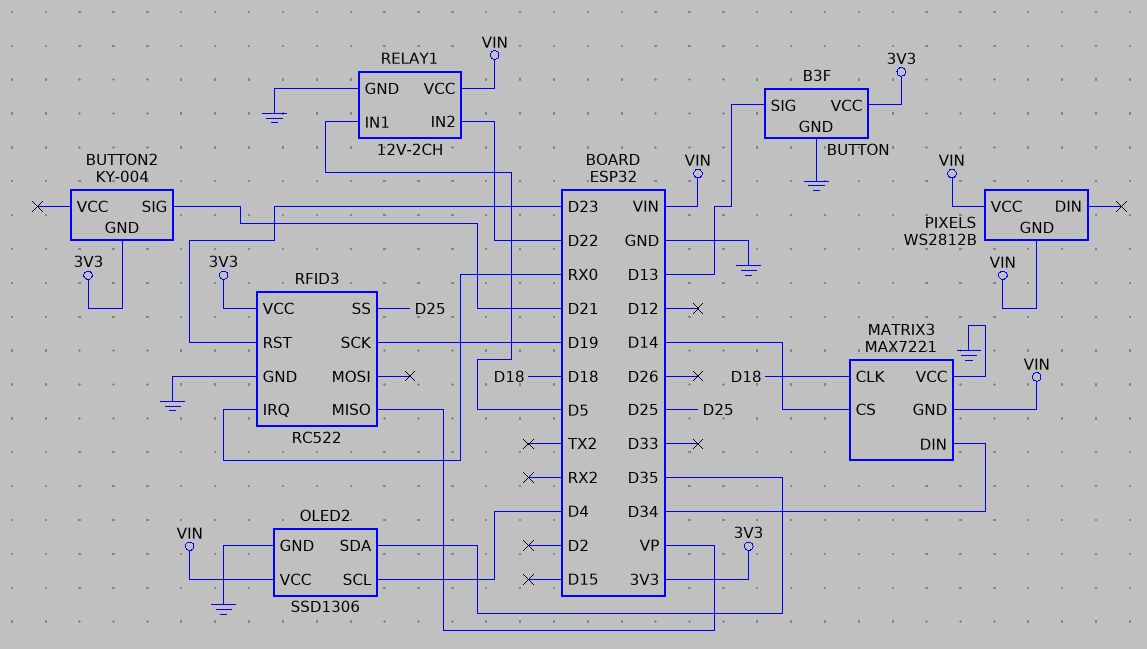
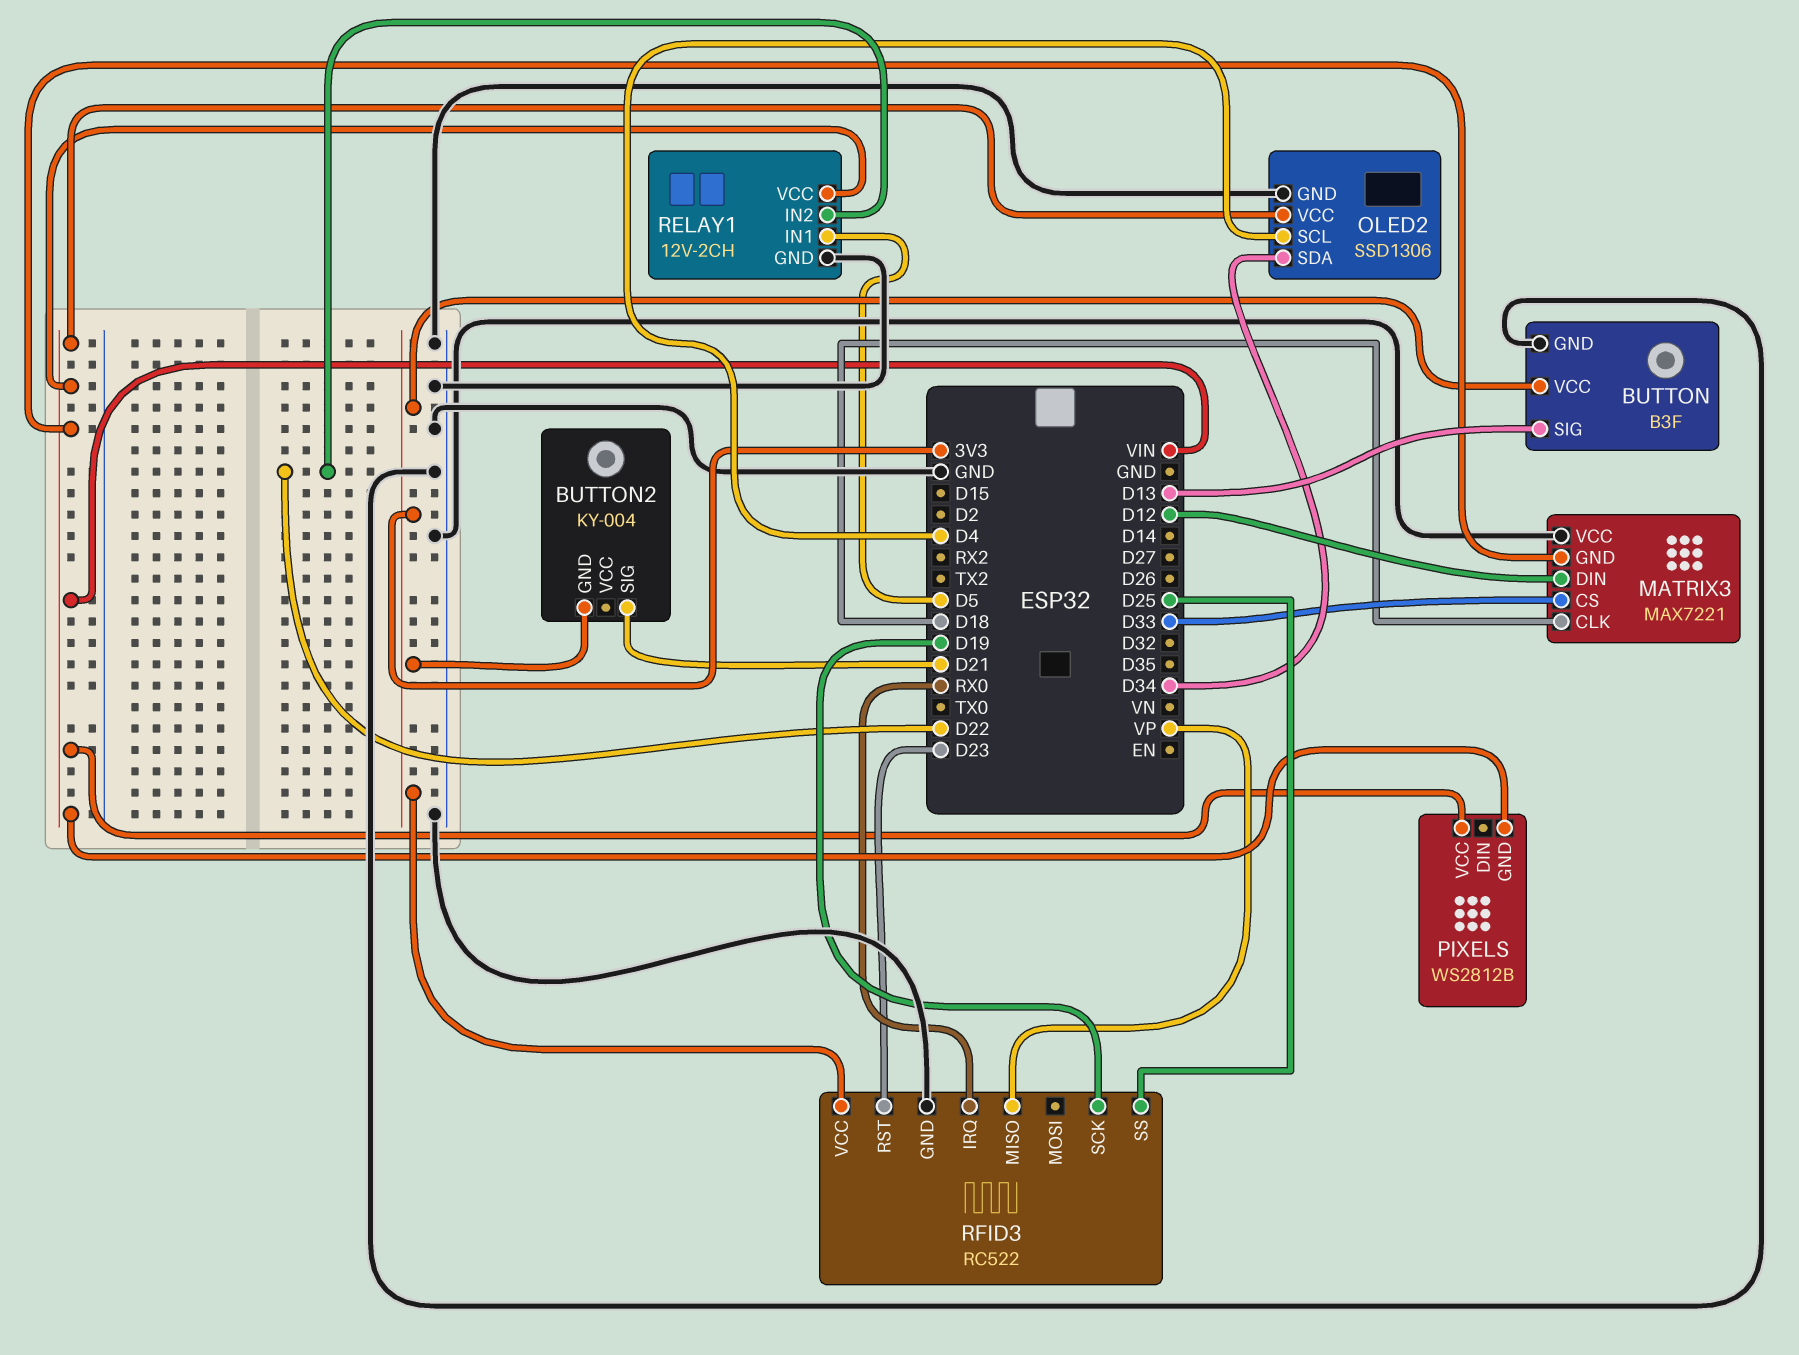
MATRIX3 pin CS: D14 -> D33
MATRIX3 pin DIN: D34 -> D12
OLED2 pin SDA: D35 -> D34

